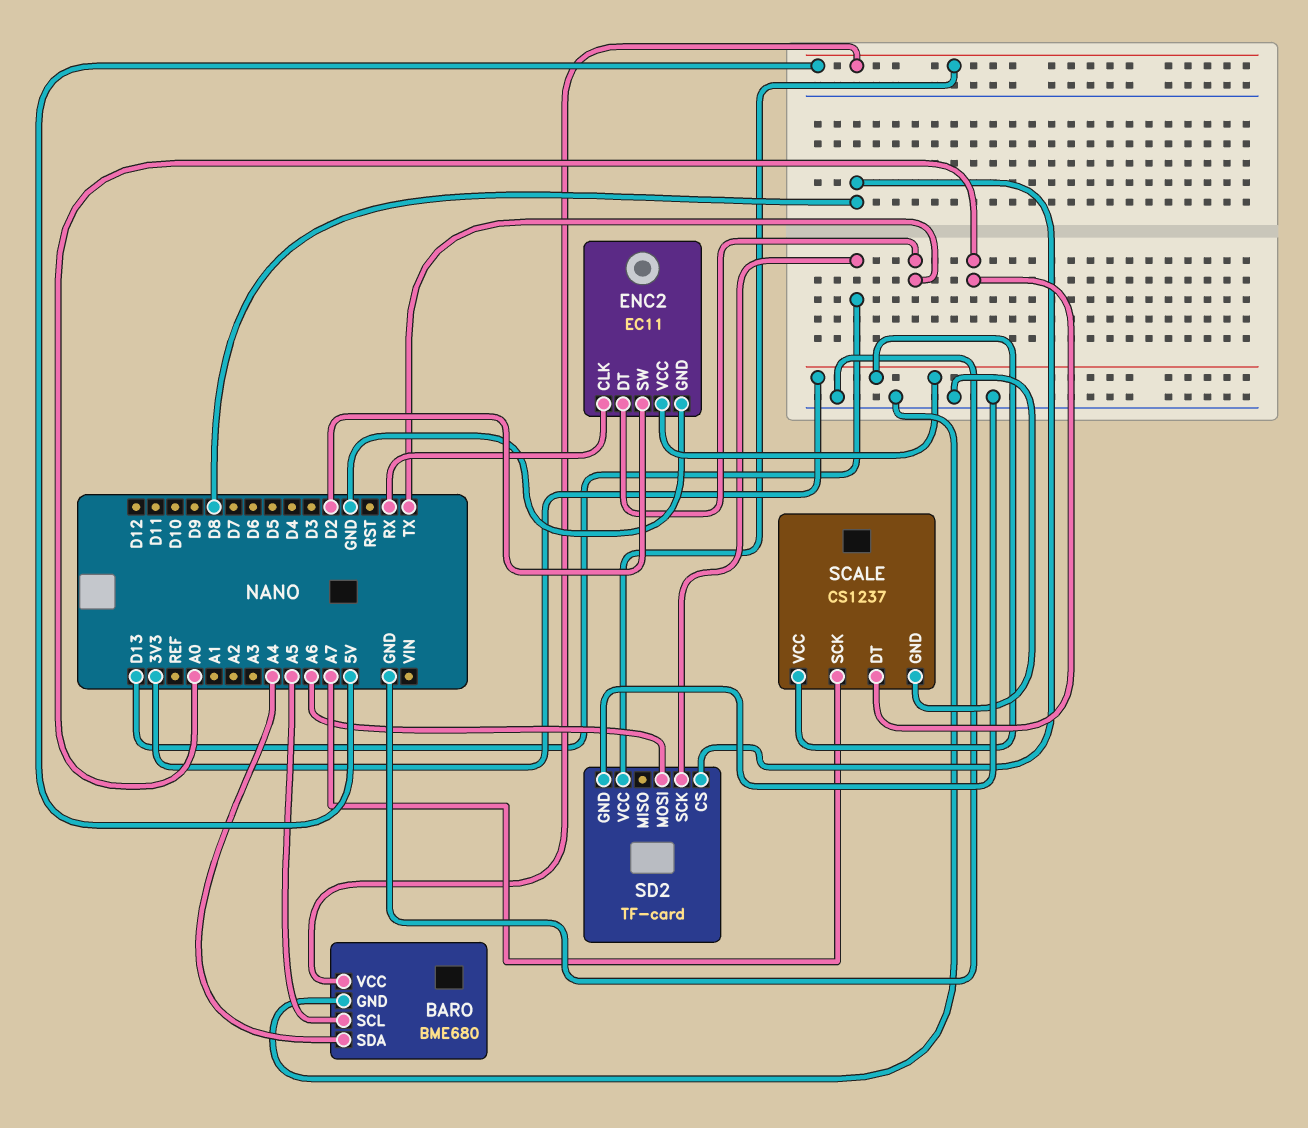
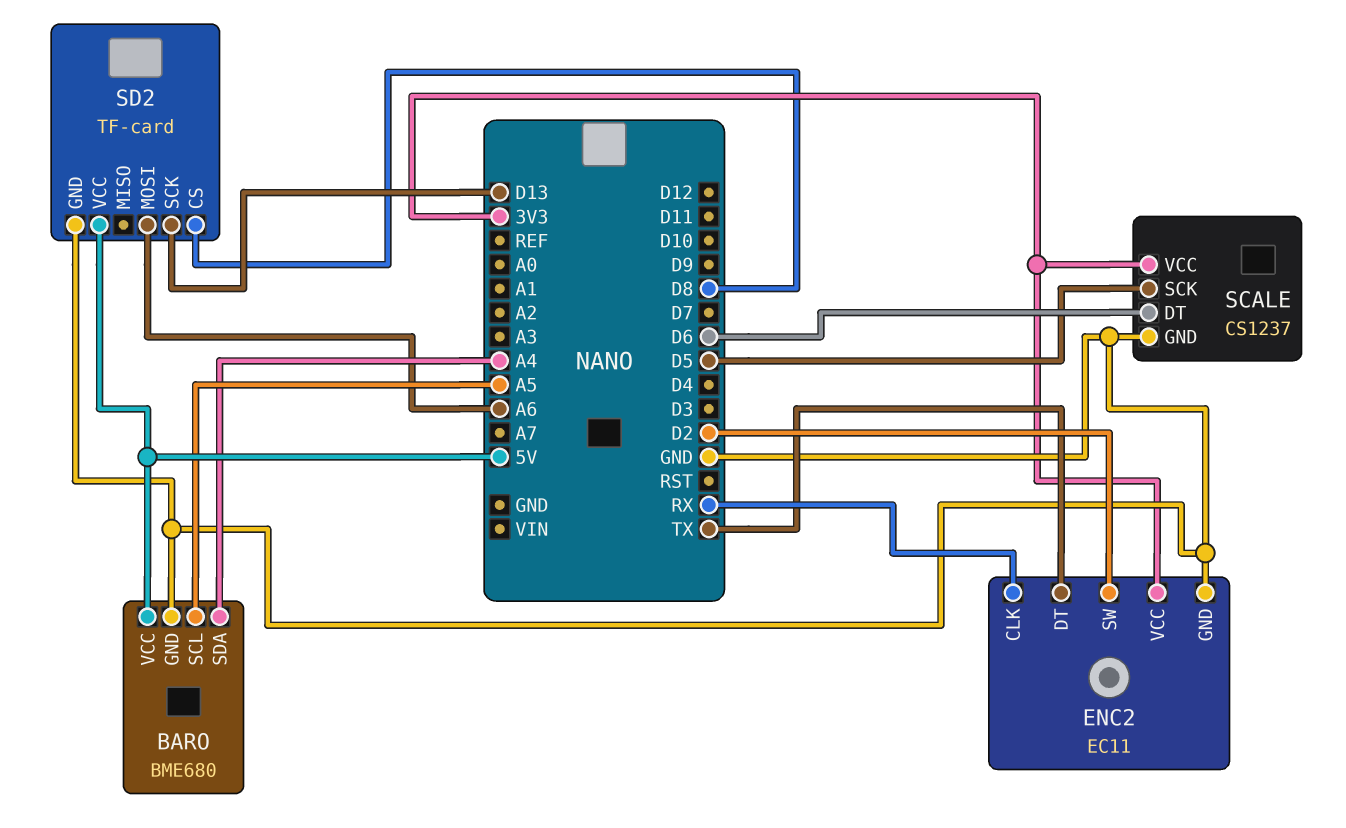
SCALE pin DT: A0 -> D6
SCALE pin SCK: A7 -> D5

